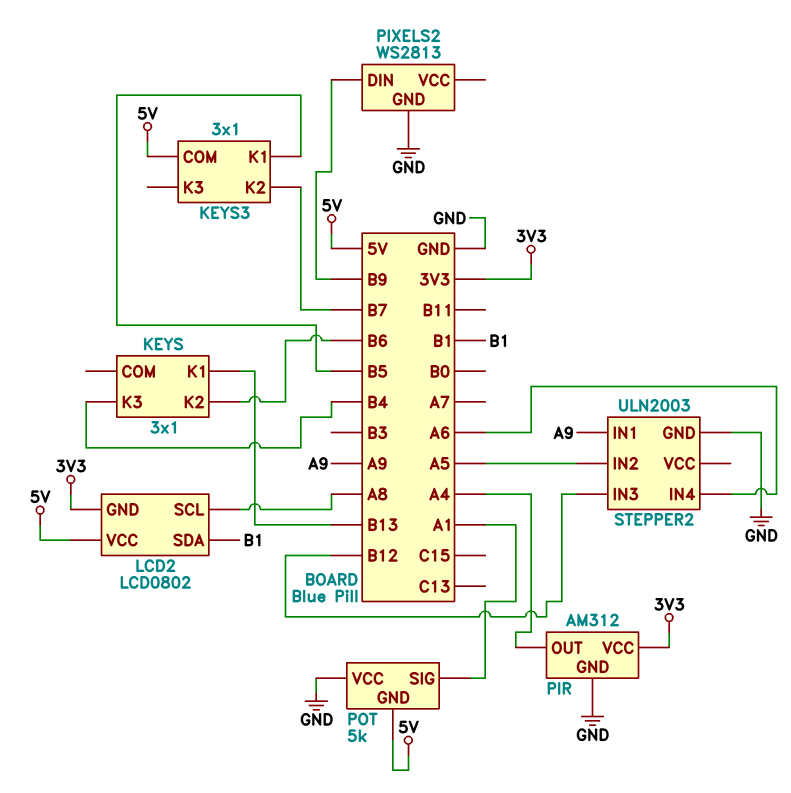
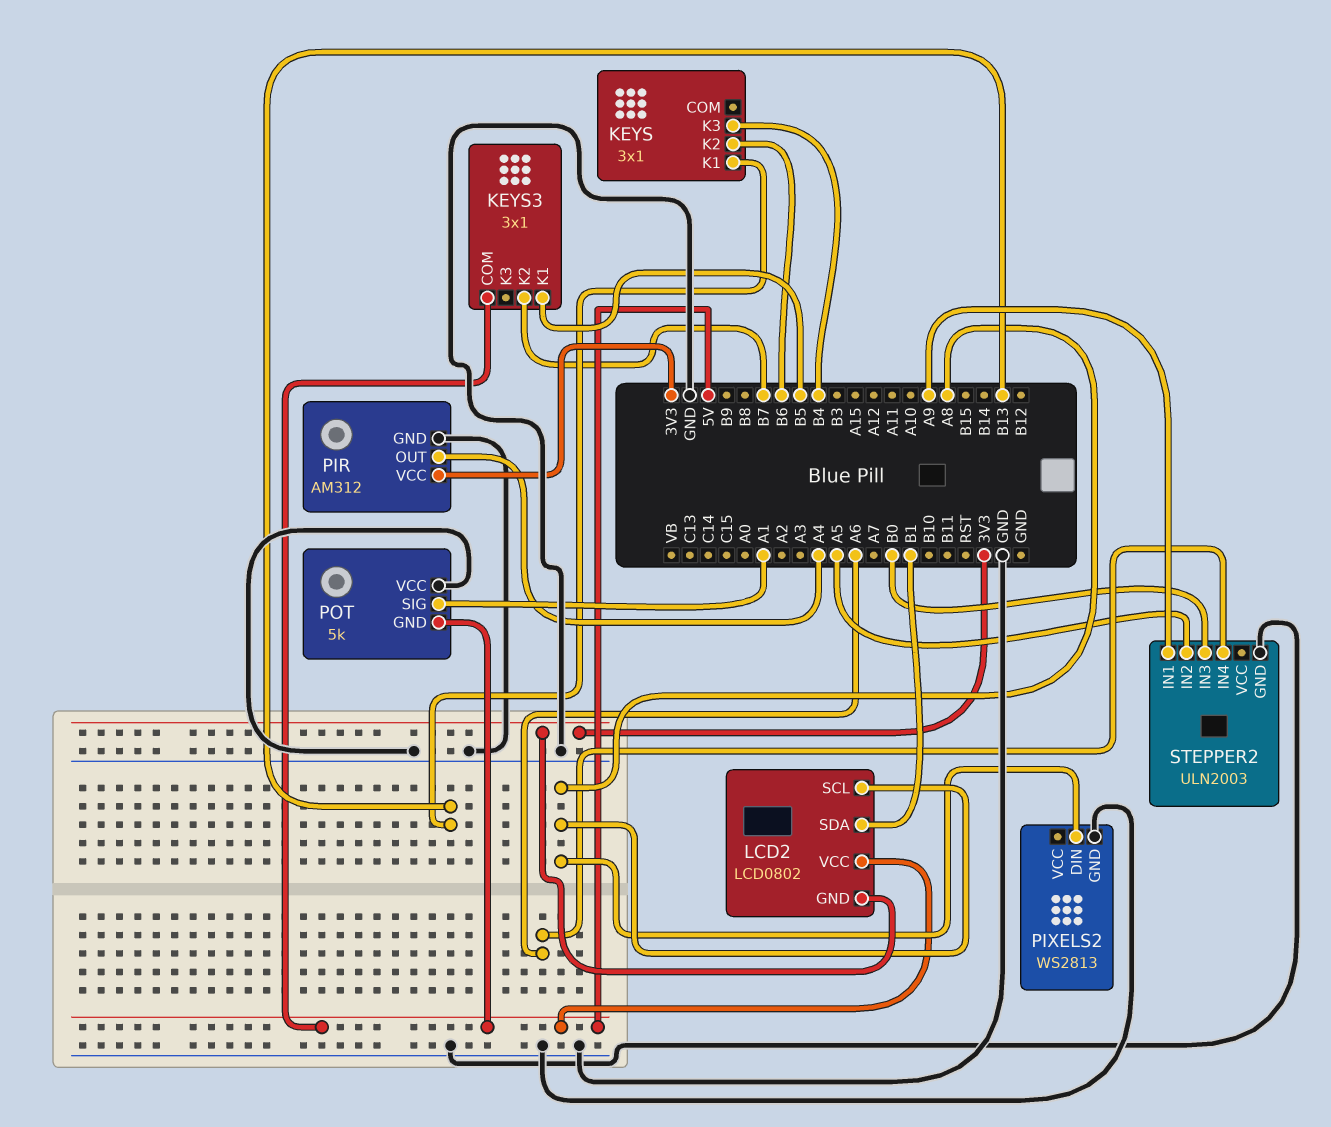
PIXELS2 pin DIN: B9 -> A8
STEPPER2 pin IN3: B12 -> B0

